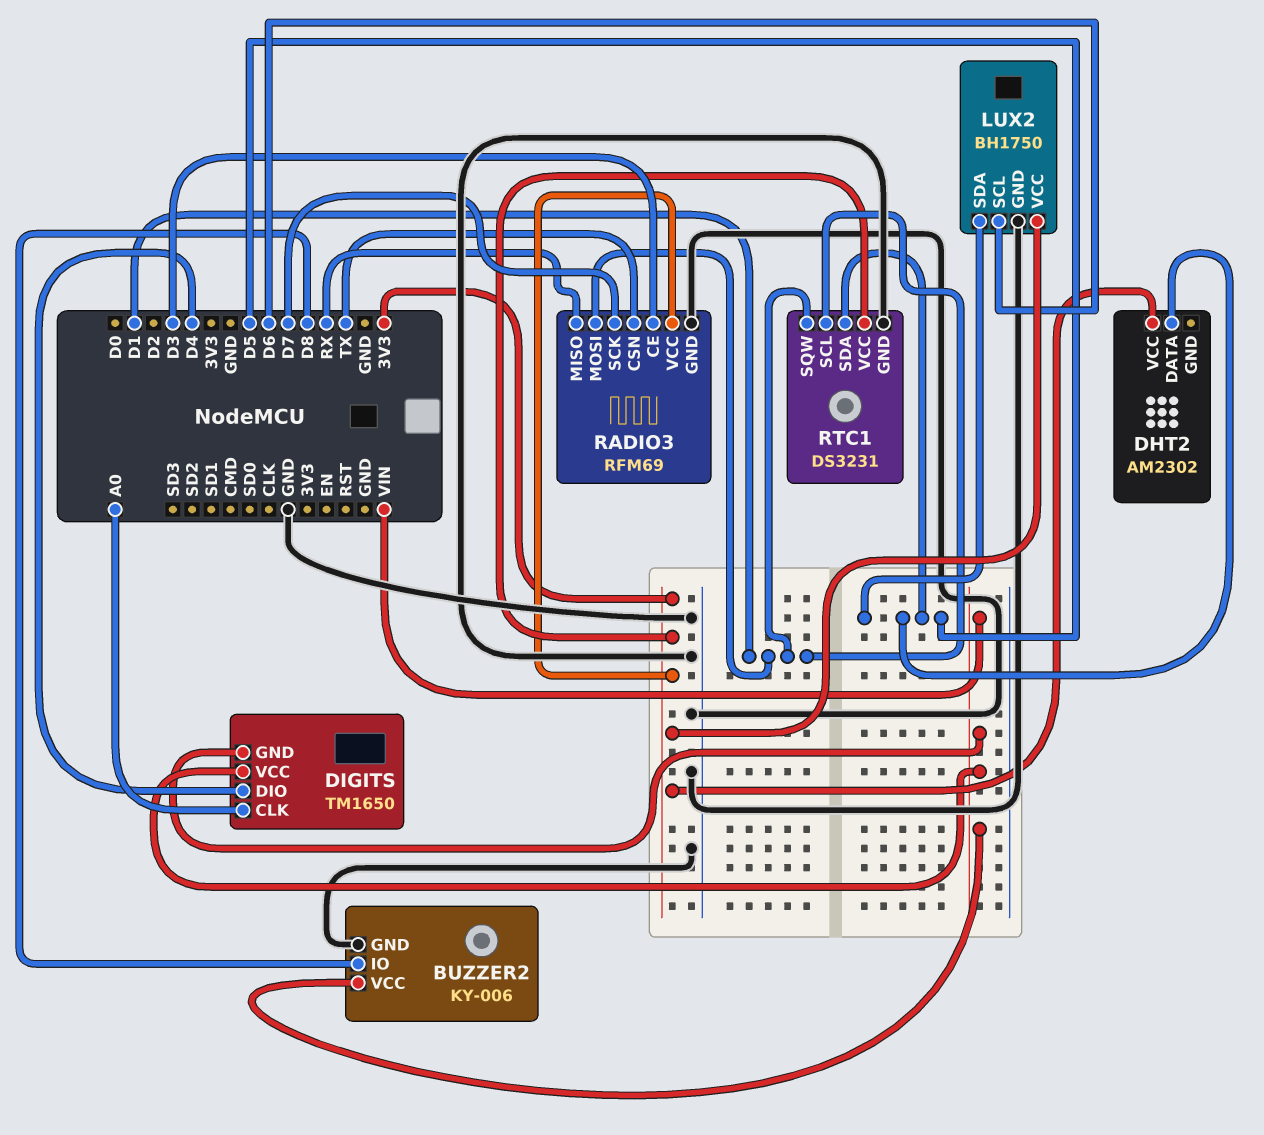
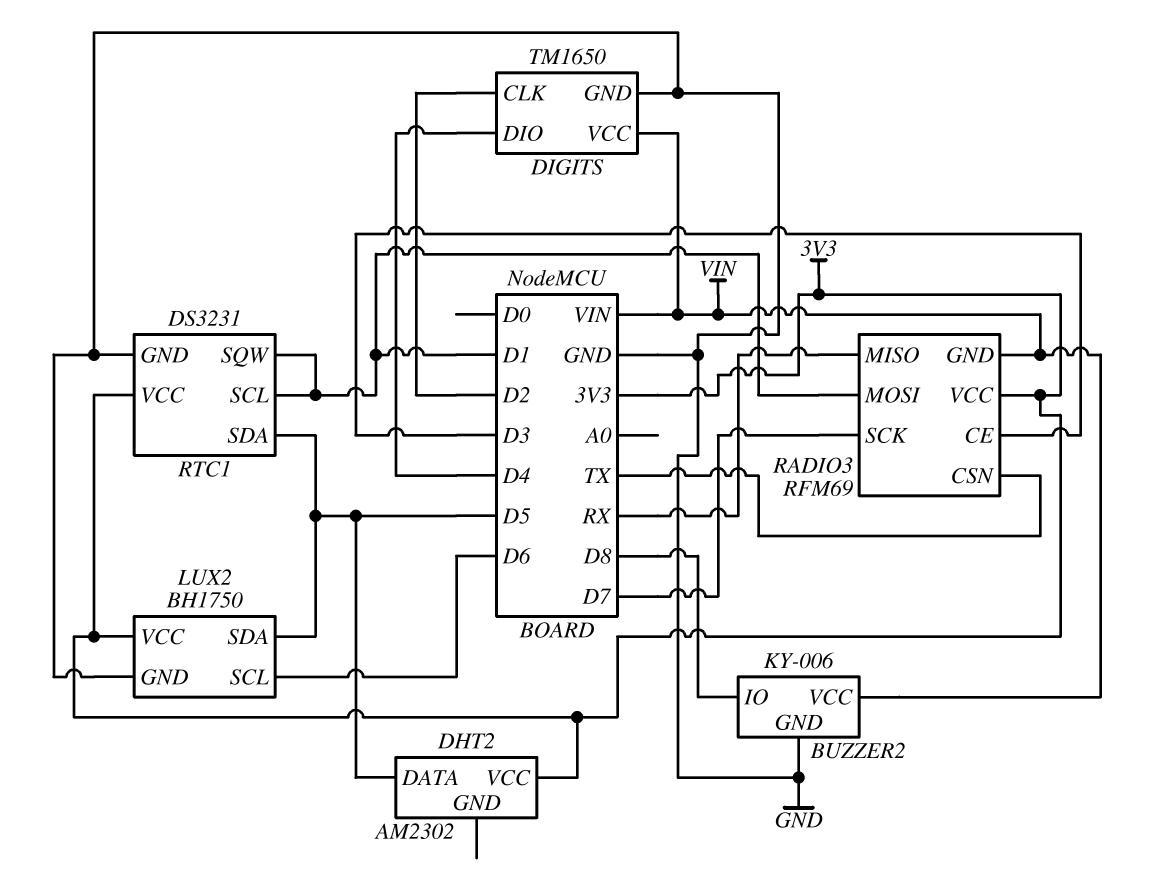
DIGITS pin CLK: A0 -> D2
DIGITS pin GND: VIN -> GND
RADIO3 pin GND: GND -> VIN

